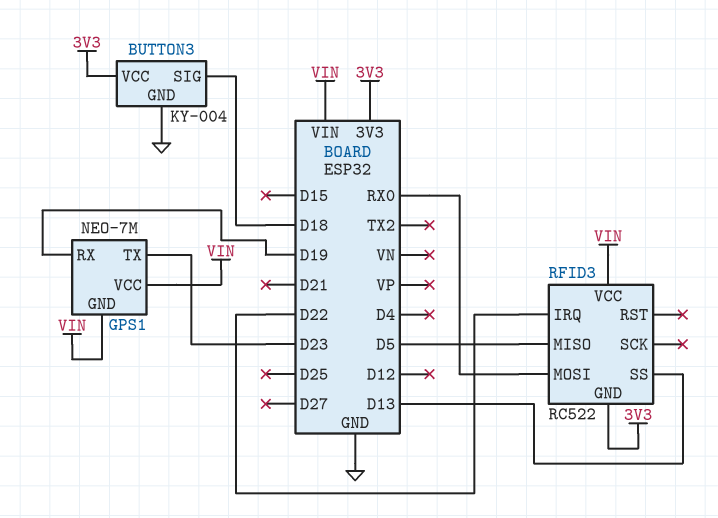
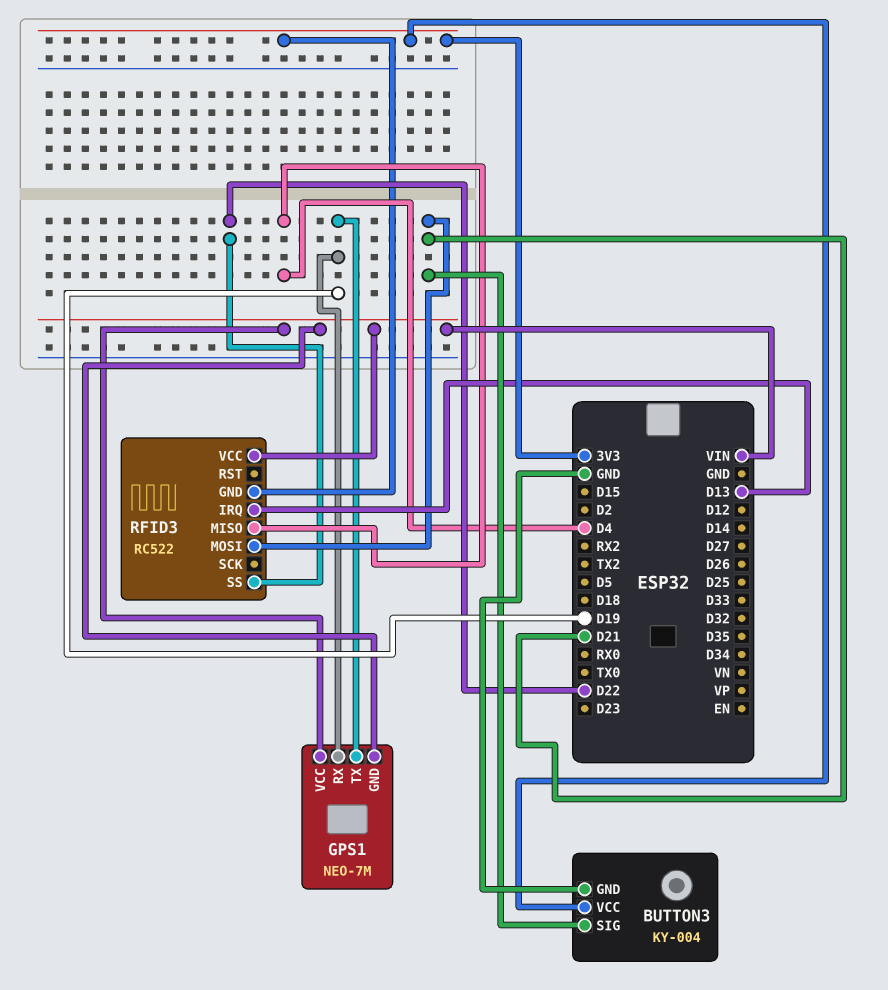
BUTTON3 pin SIG: D18 -> D21
GPS1 pin TX: D23 -> D19
RFID3 pin IRQ: D22 -> D13
RFID3 pin MISO: D5 -> D4
RFID3 pin MOSI: RX0 -> D21
RFID3 pin SS: D13 -> D22

